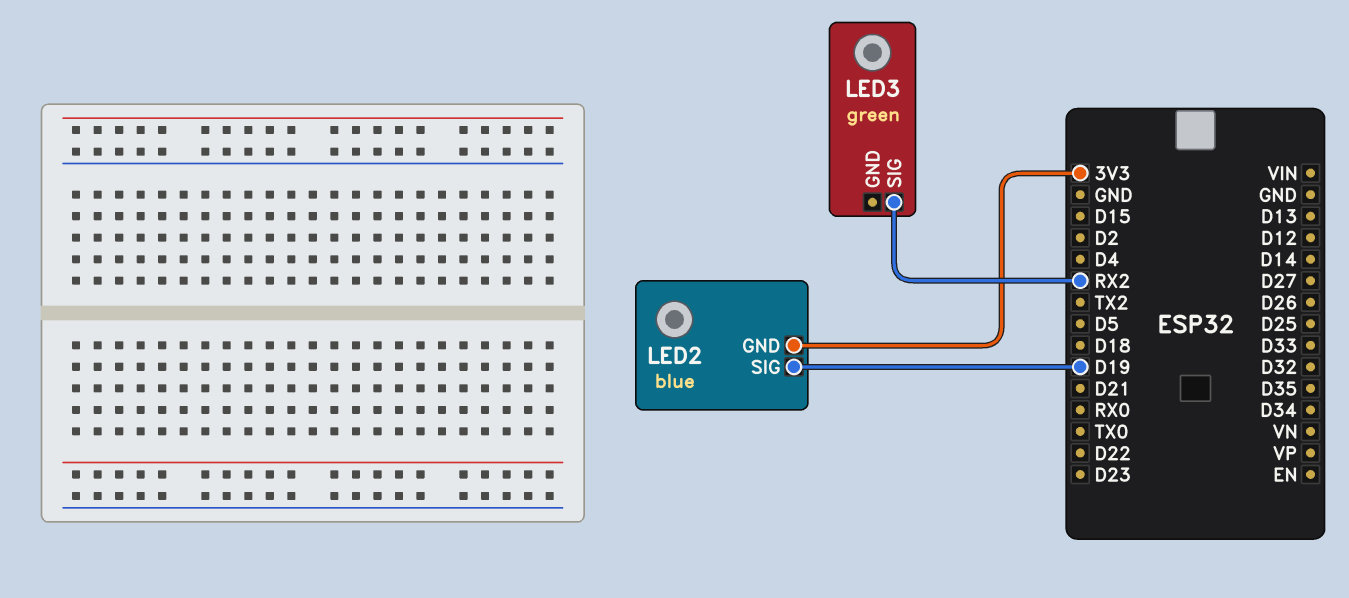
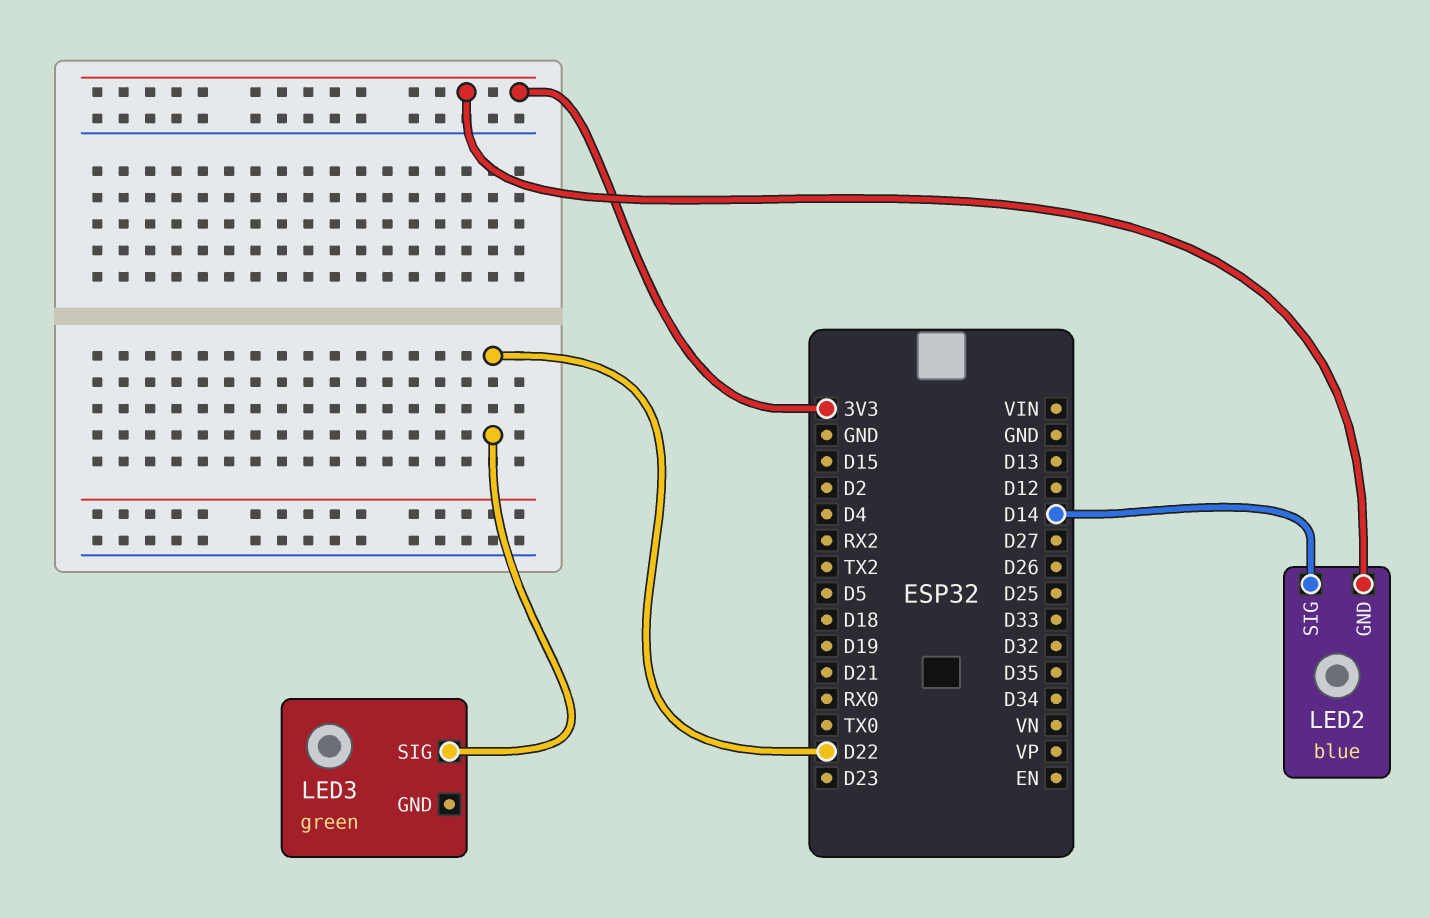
LED2 pin SIG: D19 -> D14
LED3 pin SIG: RX2 -> D22

